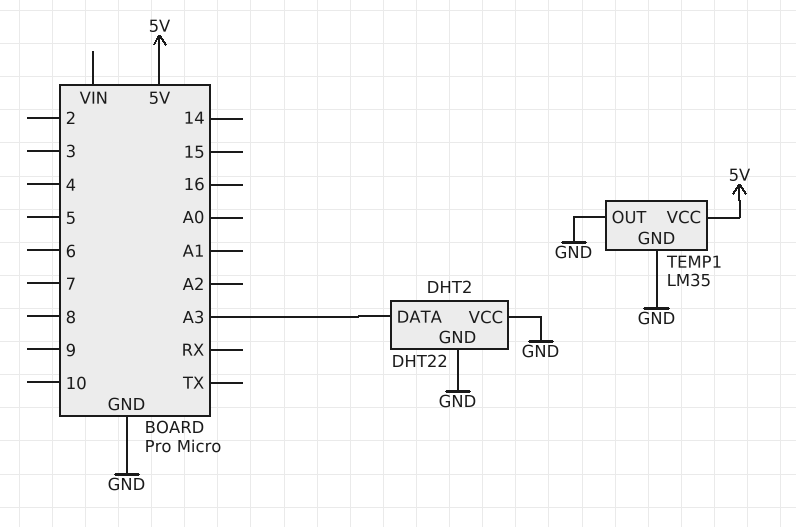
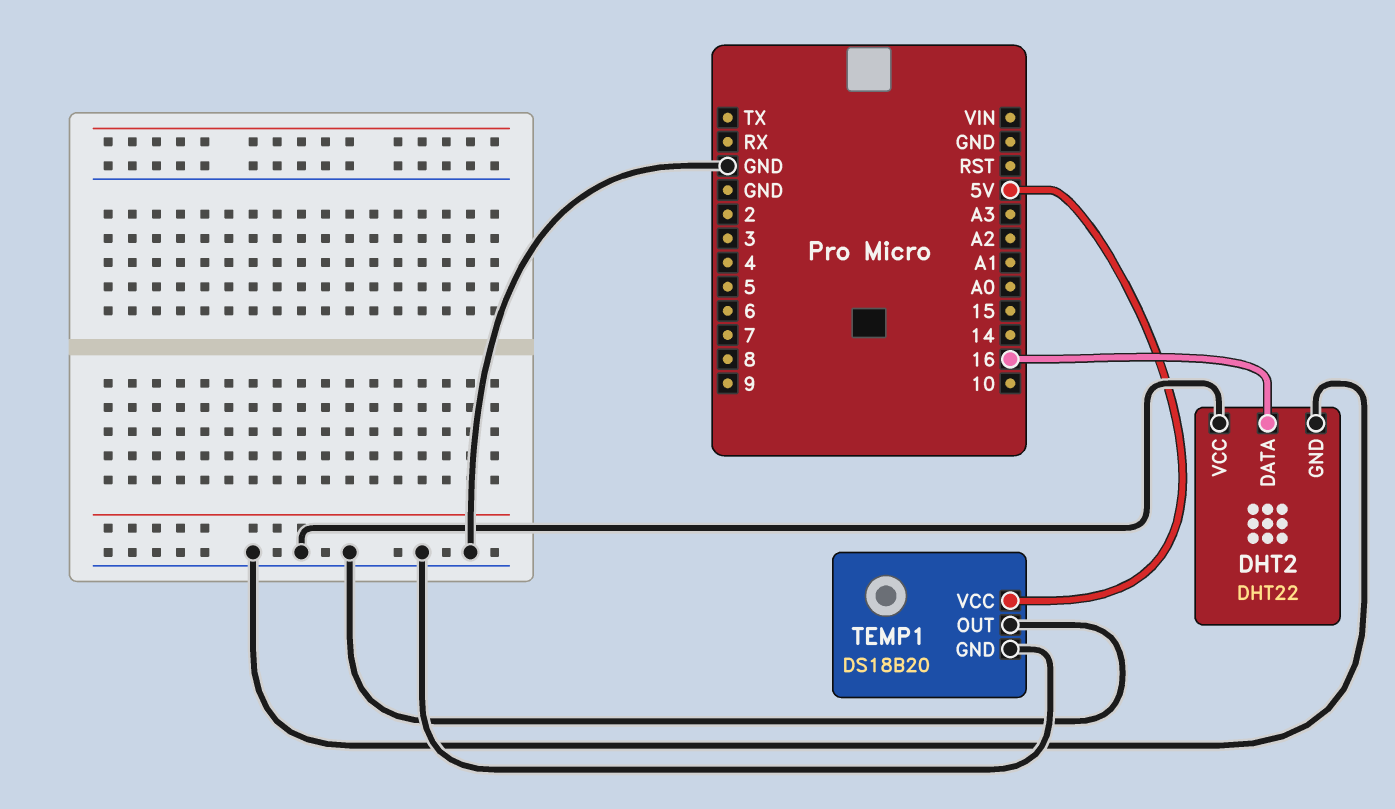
DHT2 pin DATA: A3 -> 16
TEMP1: LM35 -> DS18B20

